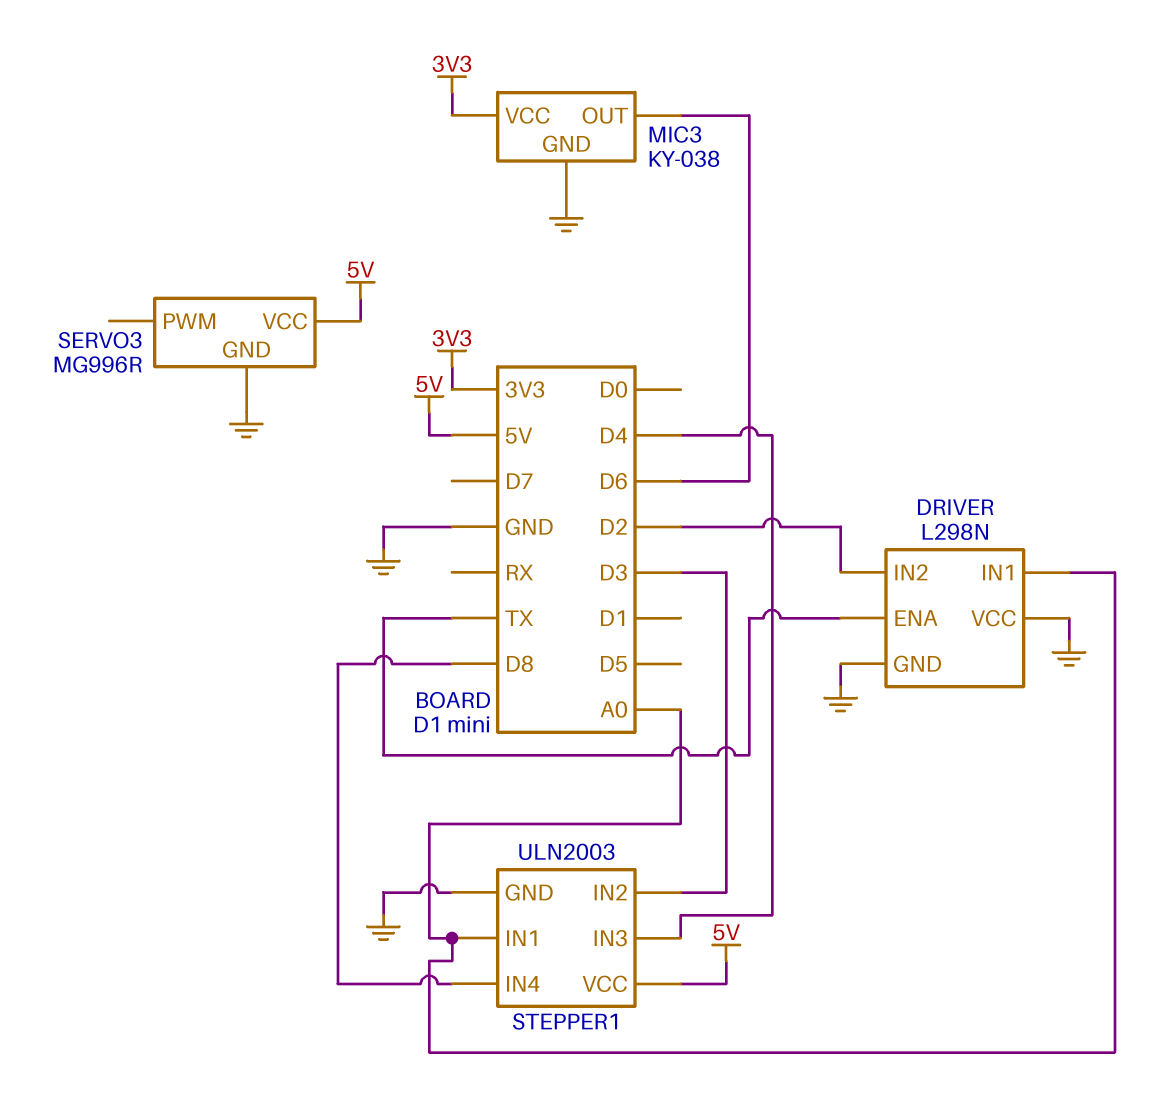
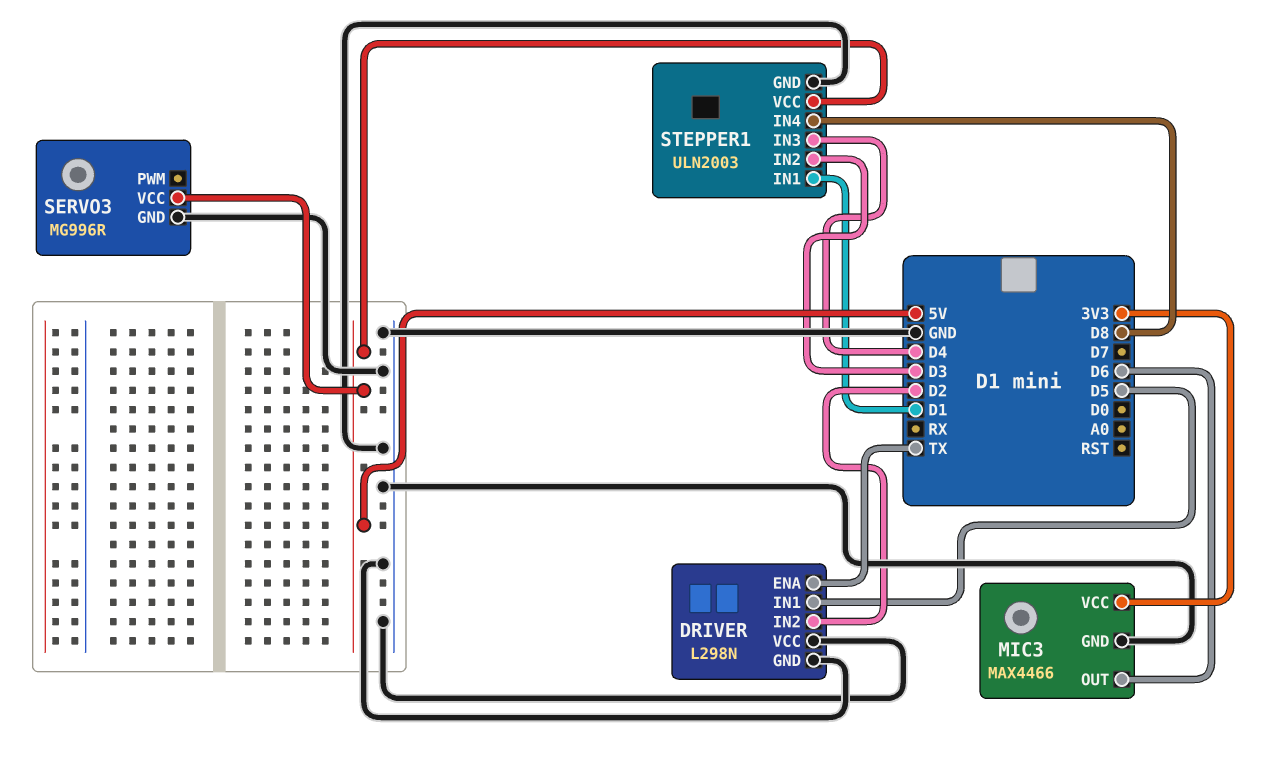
DRIVER pin IN1: A0 -> D5
MIC3: KY-038 -> MAX4466
STEPPER1 pin IN1: A0 -> D1

